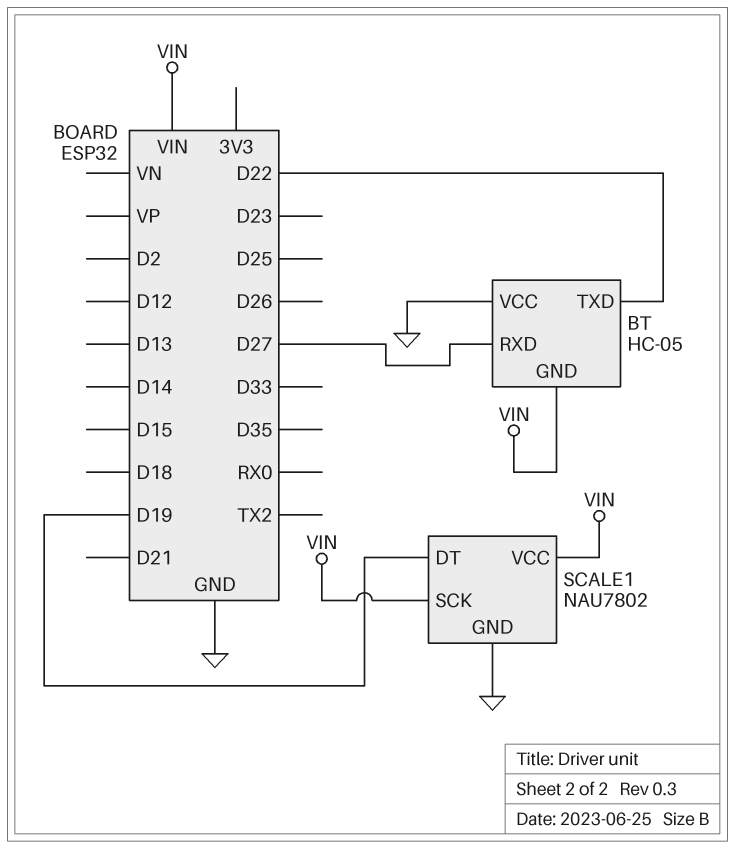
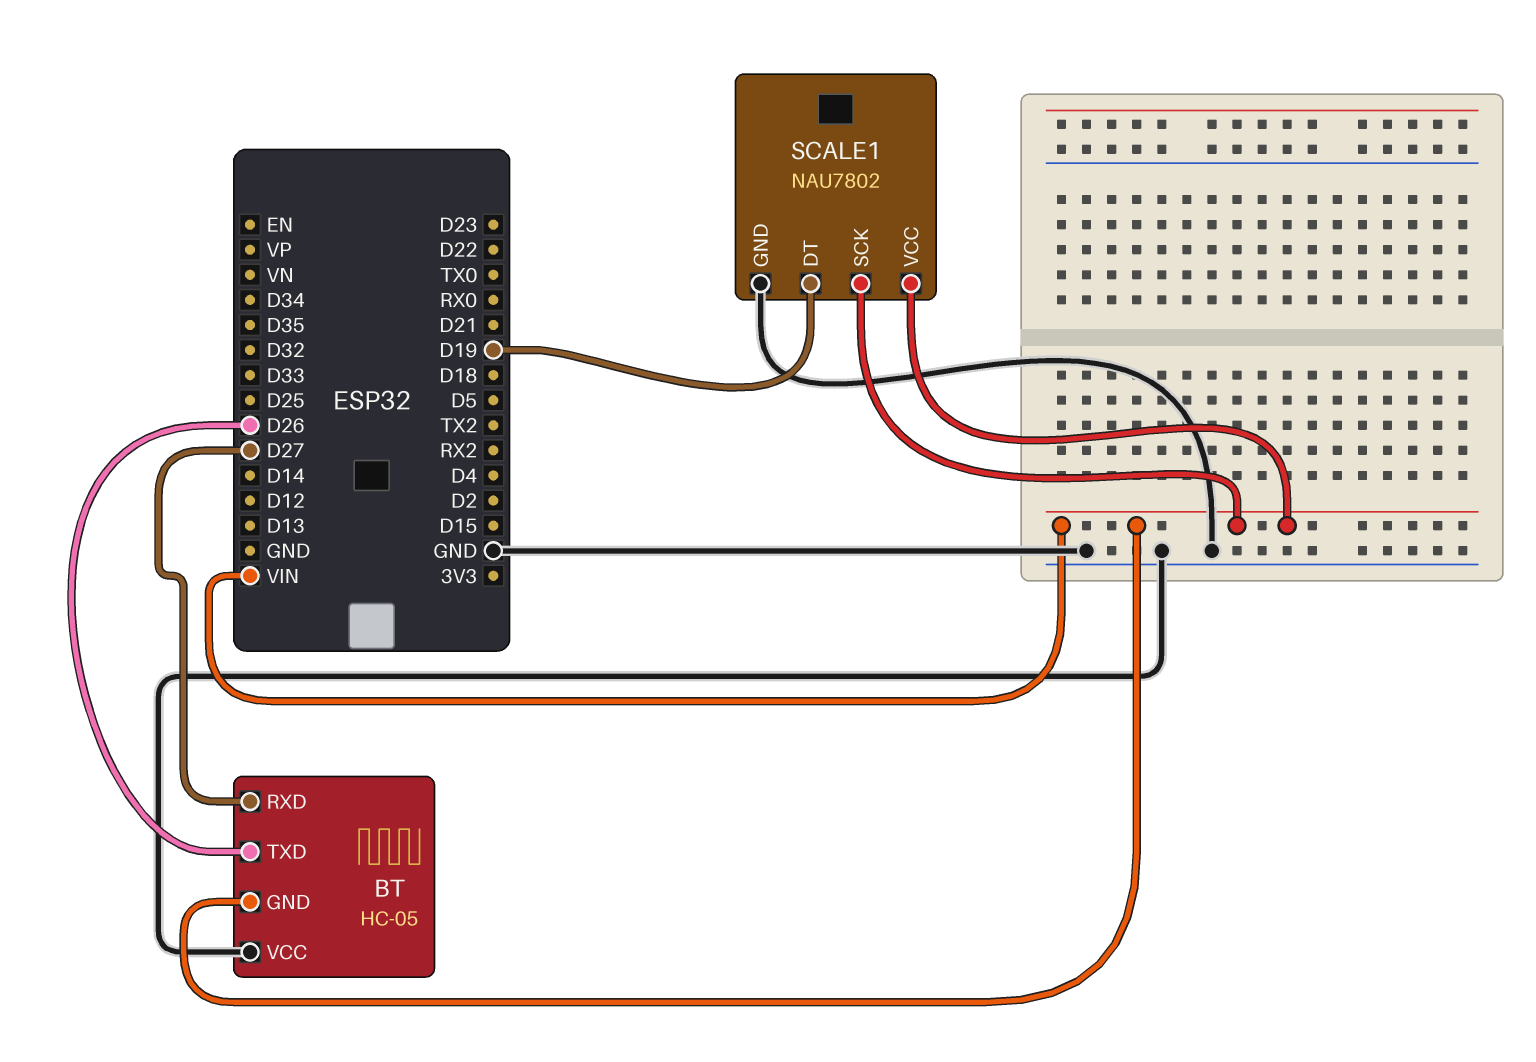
BT pin TXD: D22 -> D26

